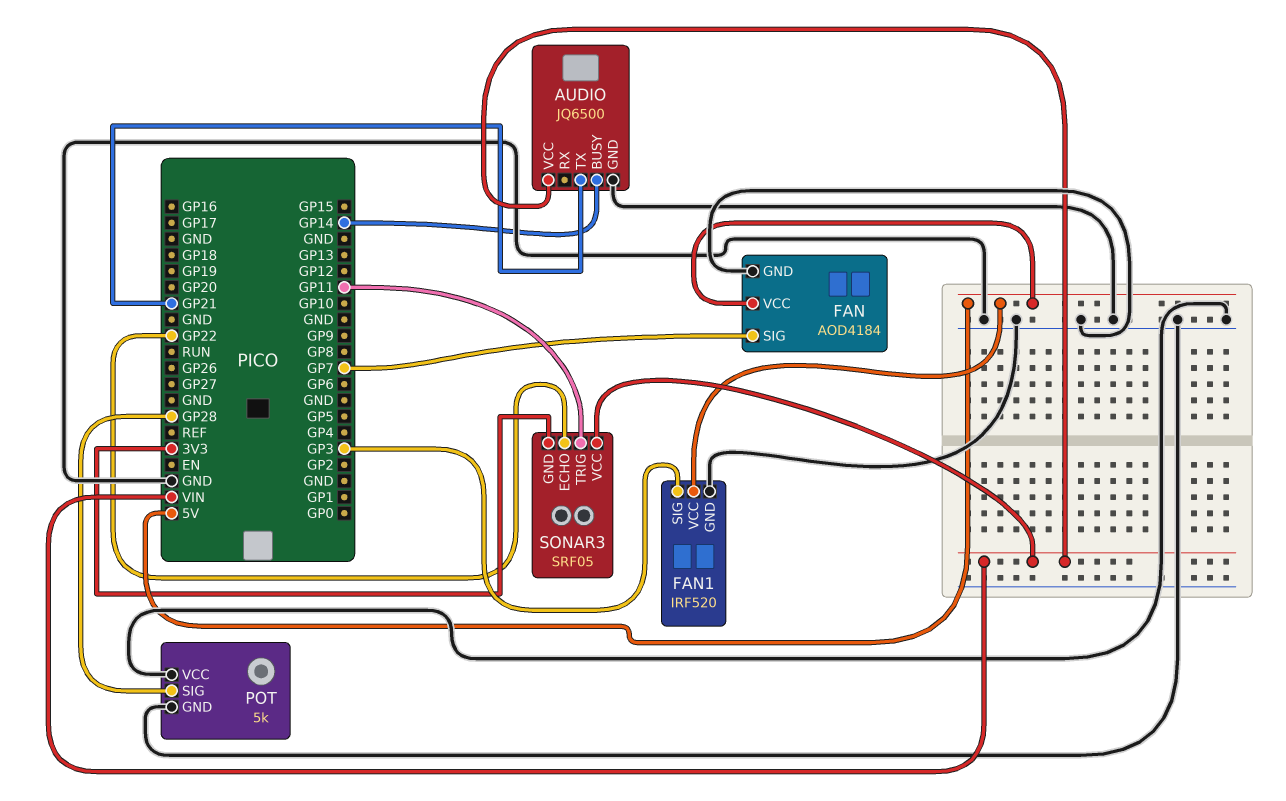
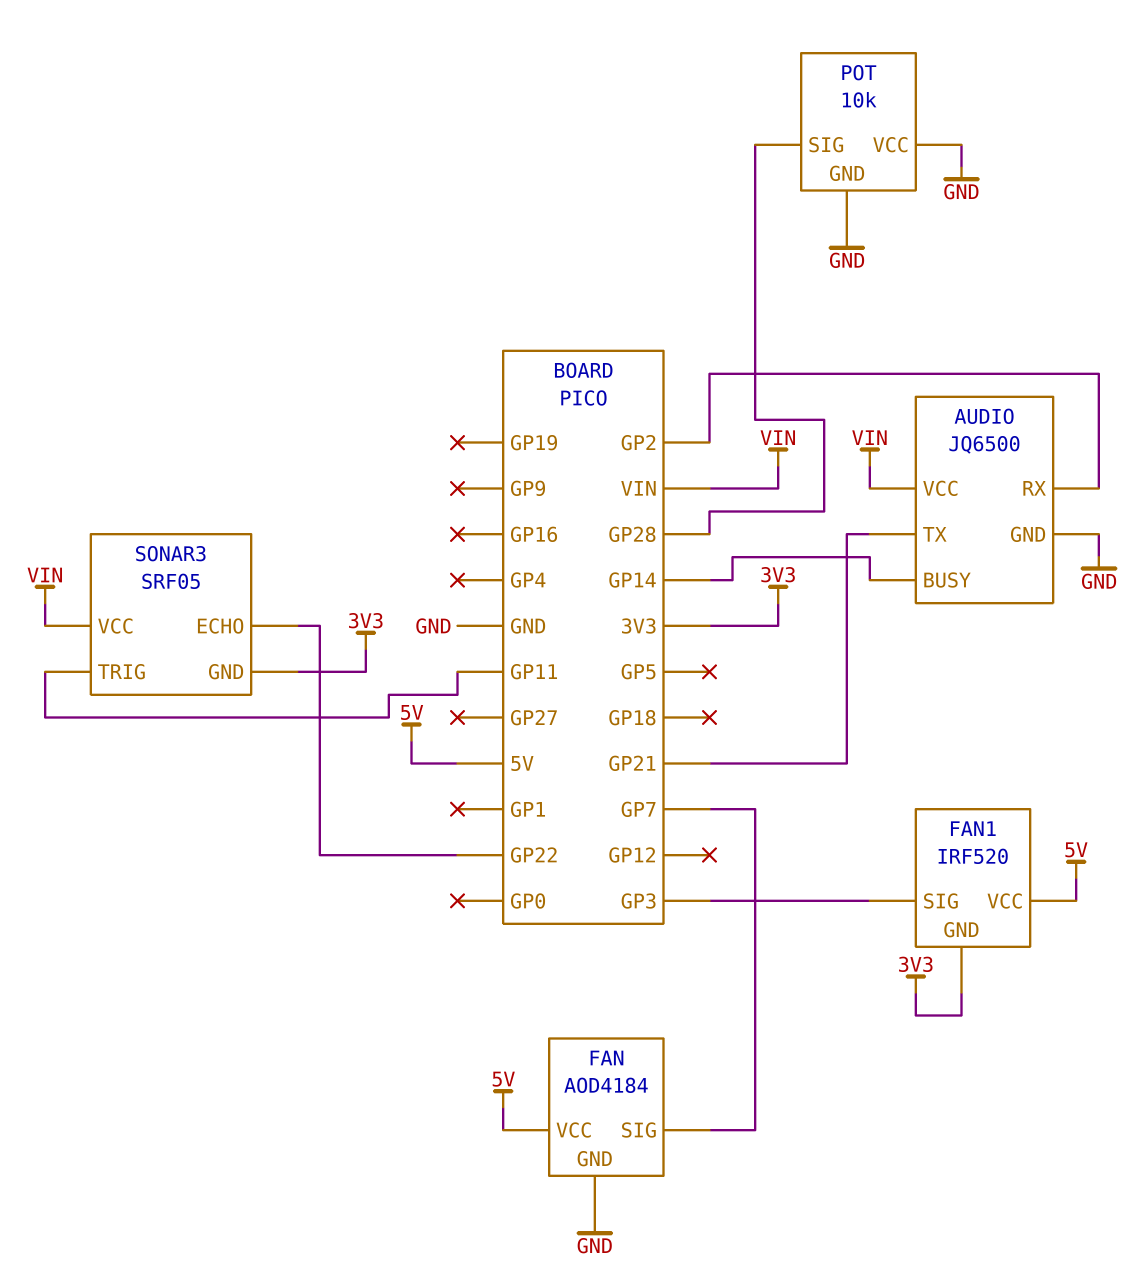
AUDIO pin RX: none -> GP2
FAN1 pin GND: GND -> 3V3
POT: 5k -> 10k

